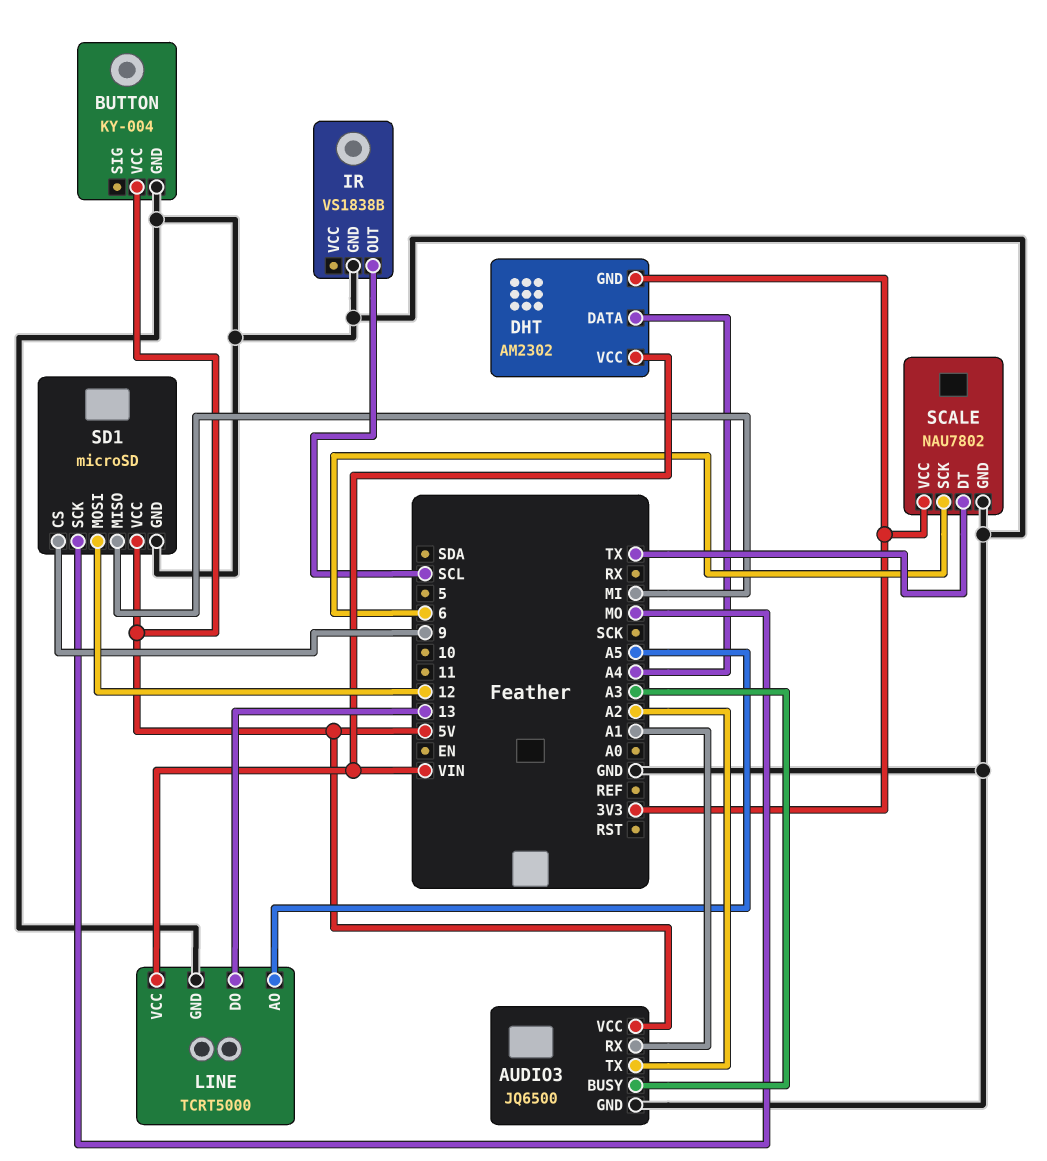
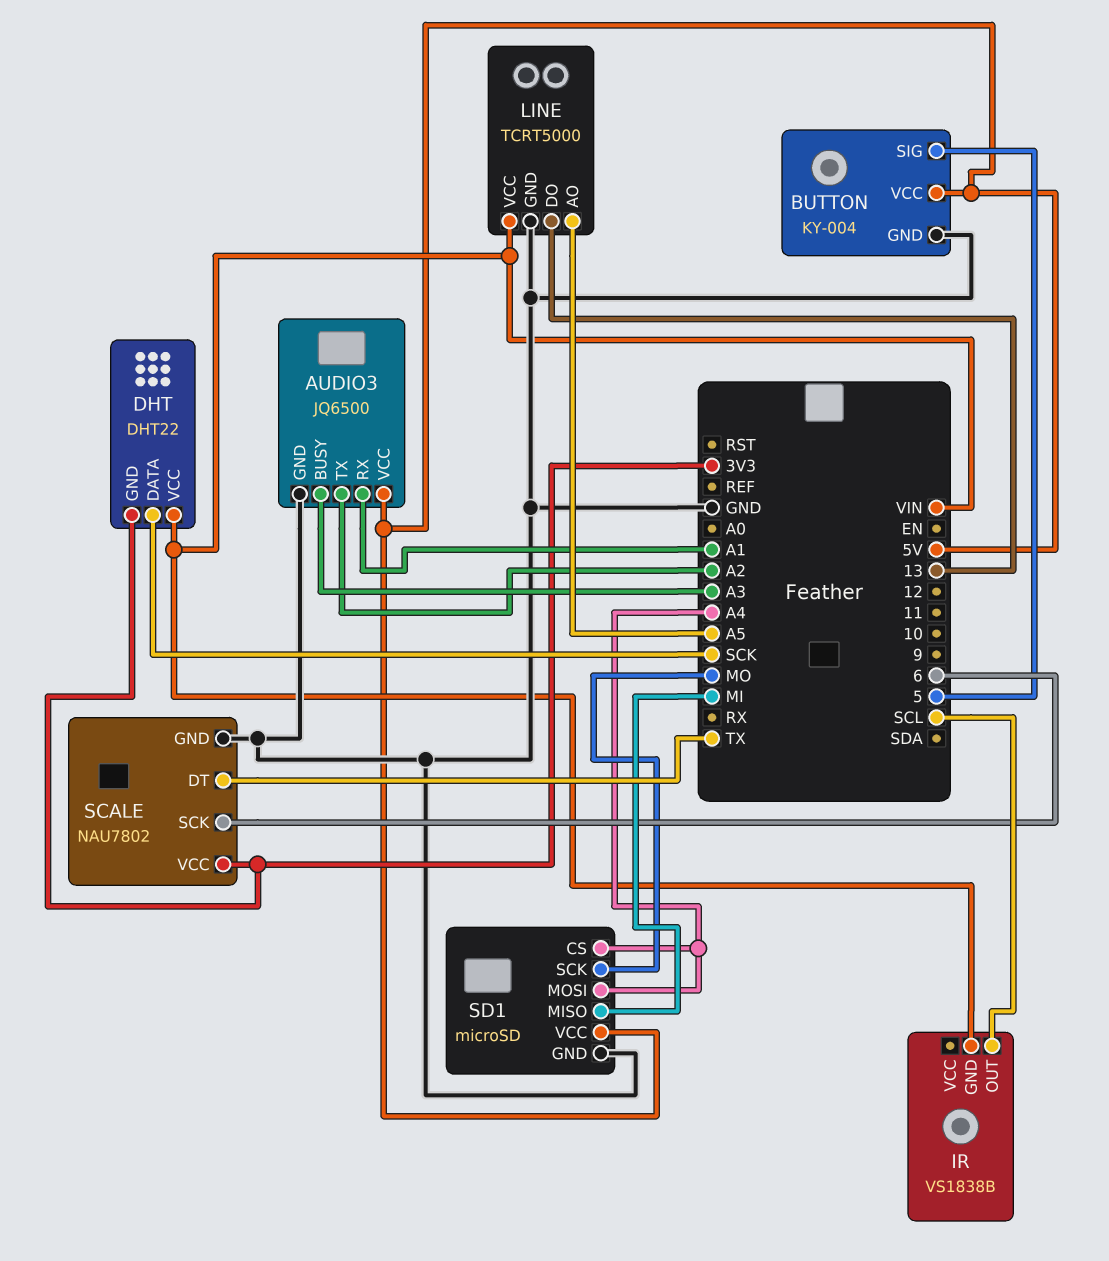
BUTTON pin SIG: none -> 5
DHT: AM2302 -> DHT22
DHT pin DATA: A4 -> SCK
IR pin GND: GND -> VIN
SD1 pin CS: 9 -> A4
SD1 pin MOSI: 12 -> A4

